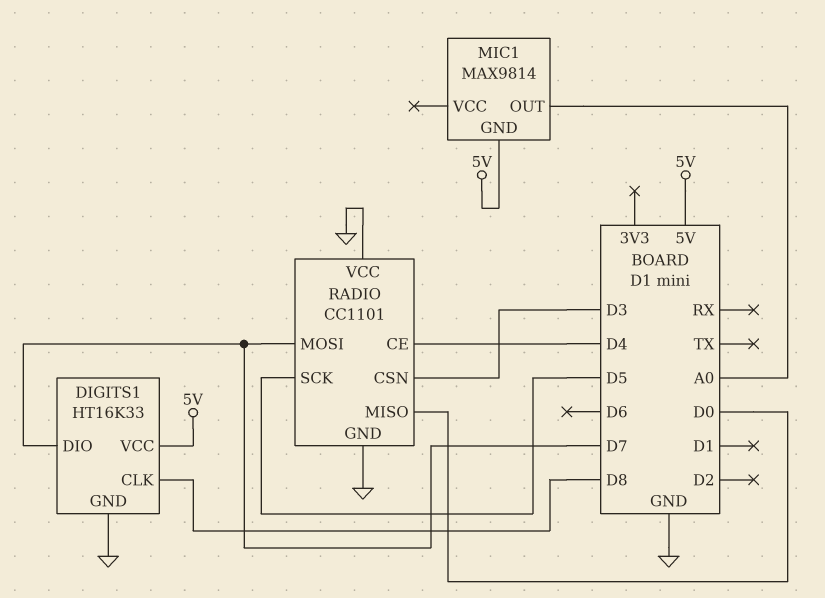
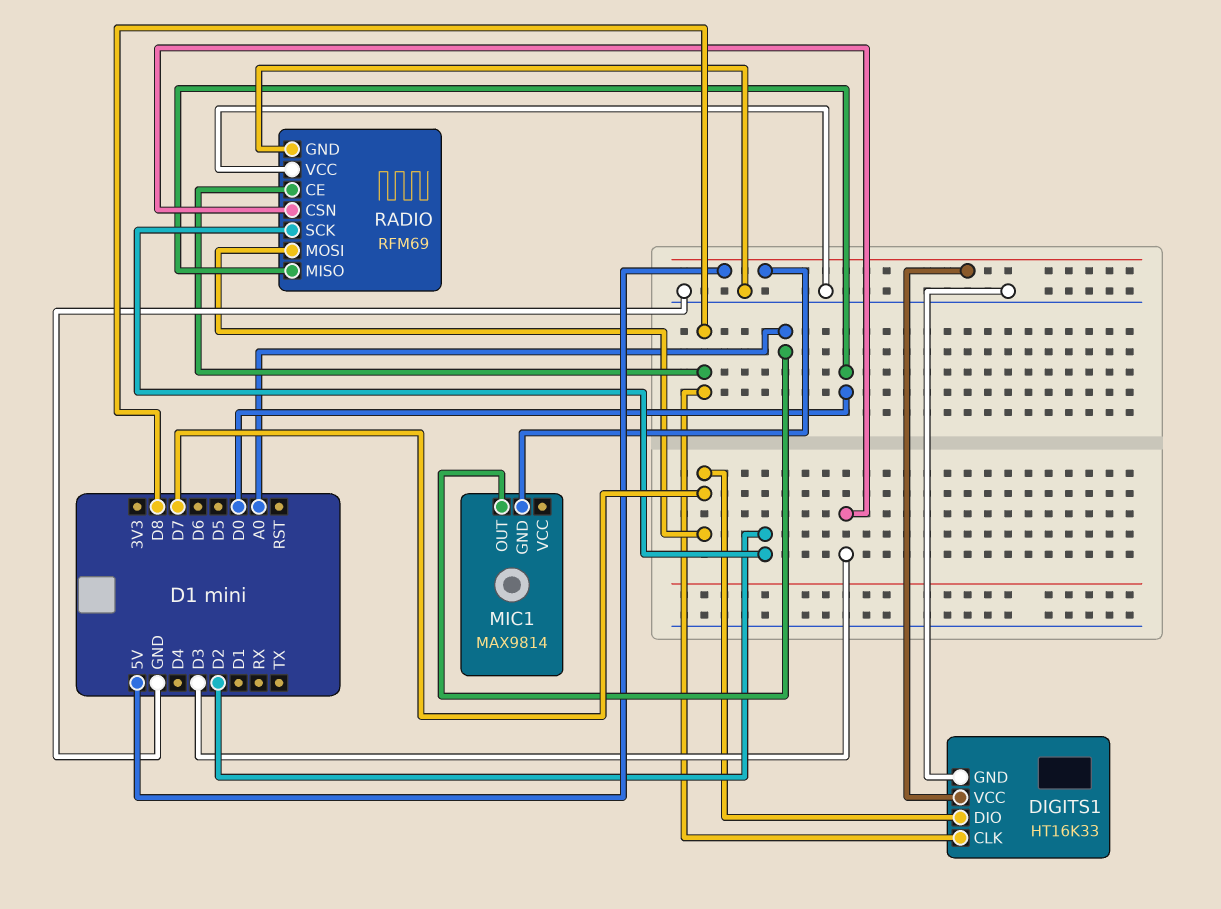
RADIO: CC1101 -> RFM69
RADIO pin CE: D4 -> D8
RADIO pin SCK: D5 -> D2

